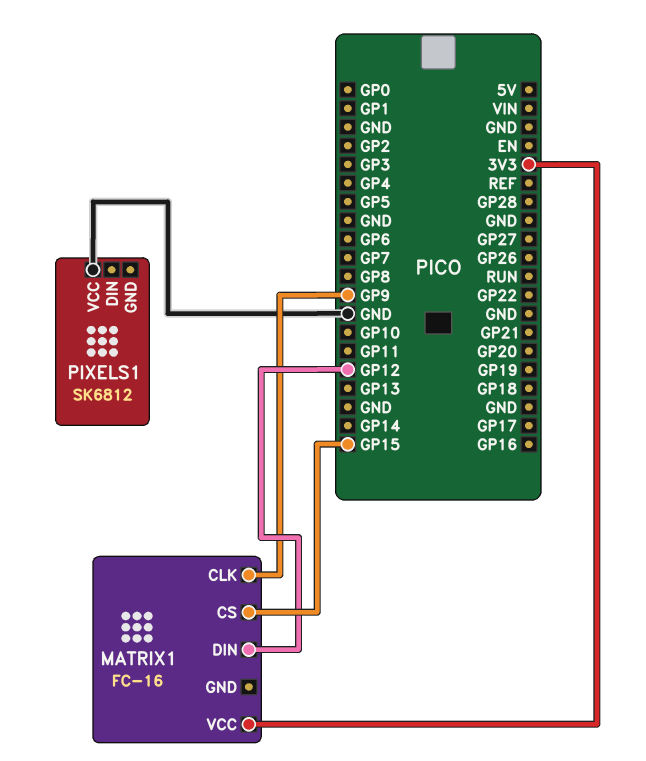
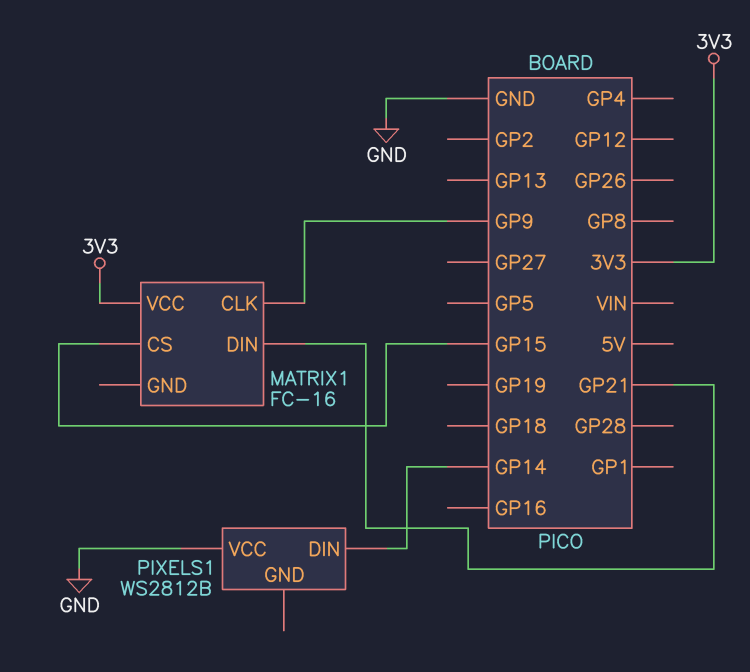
MATRIX1 pin DIN: GP12 -> GP21
PIXELS1: SK6812 -> WS2812B
PIXELS1 pin DIN: none -> GP14

